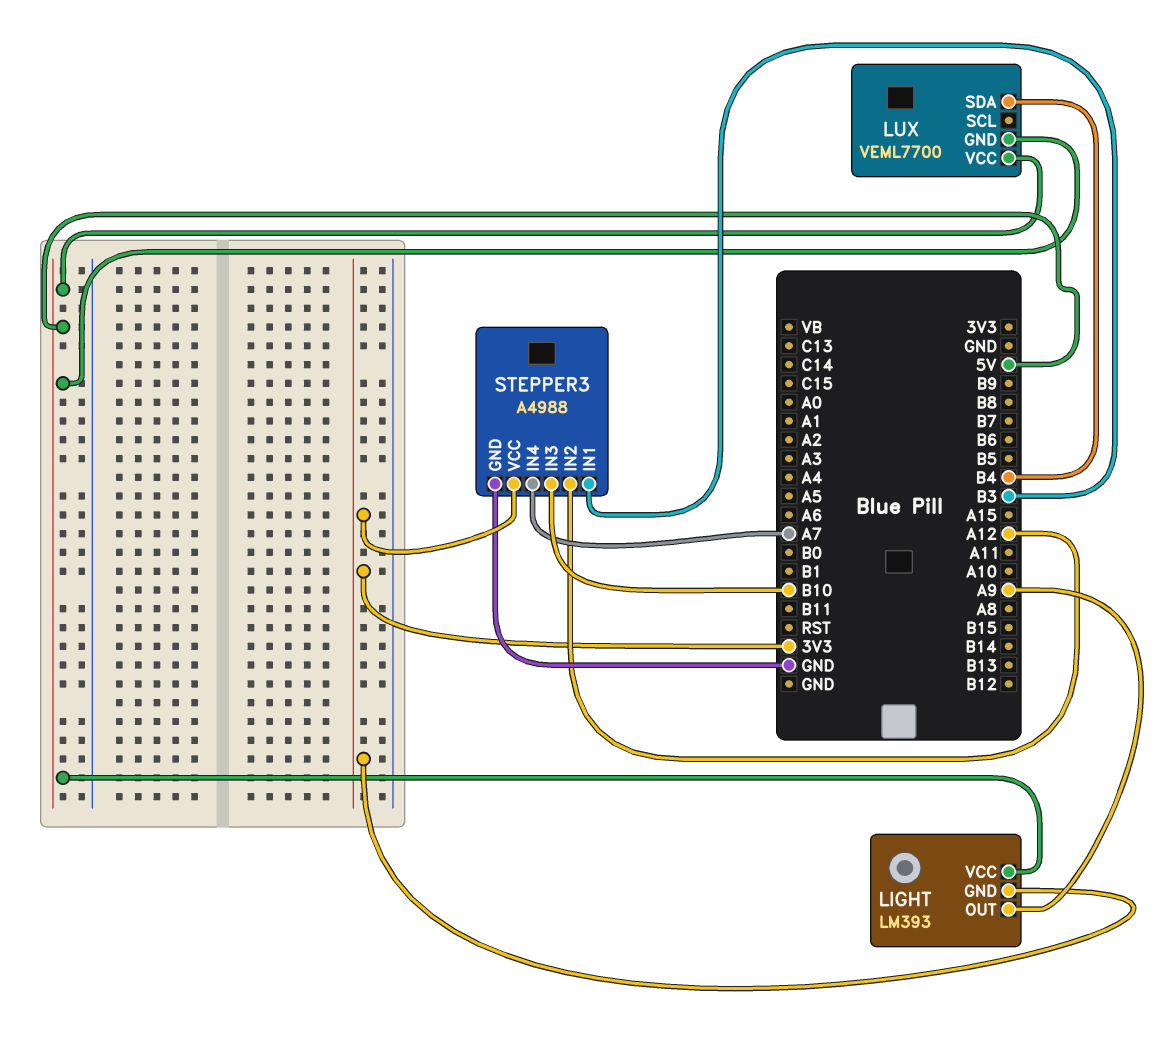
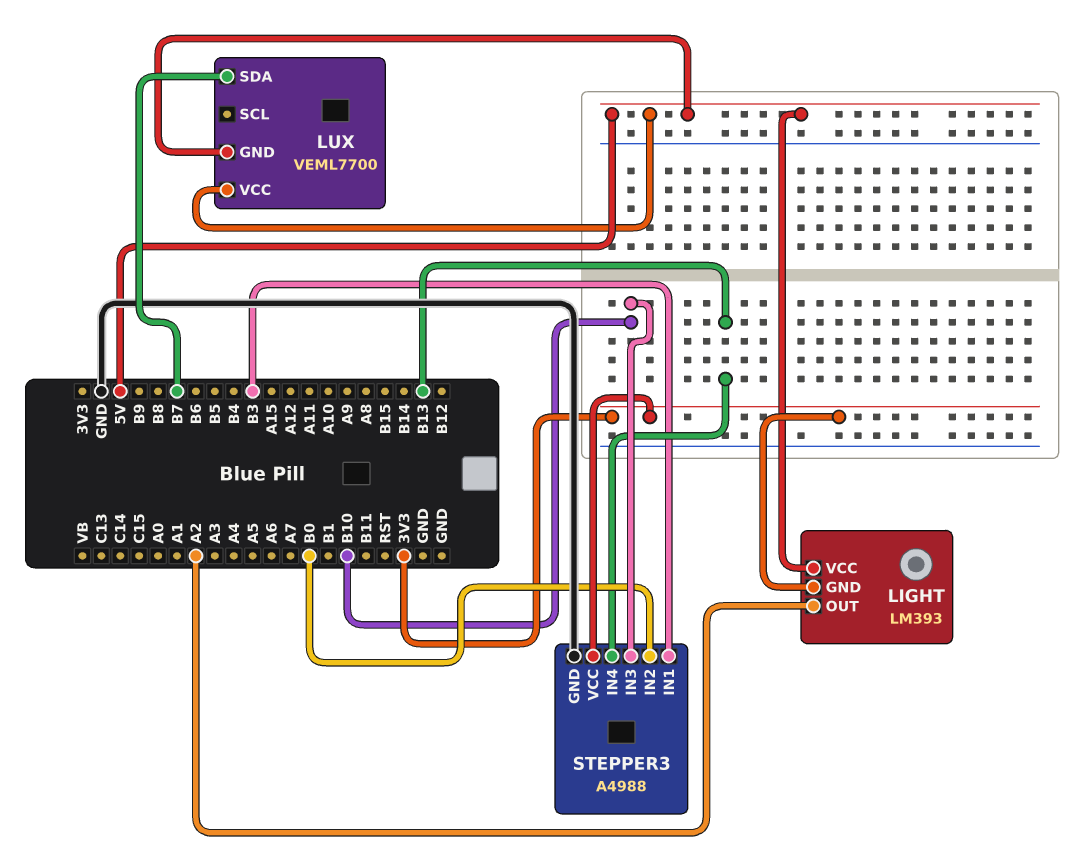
LIGHT pin OUT: A9 -> A2
LUX pin SDA: B4 -> B7
STEPPER3 pin IN2: A12 -> B0
STEPPER3 pin IN4: A7 -> B13

